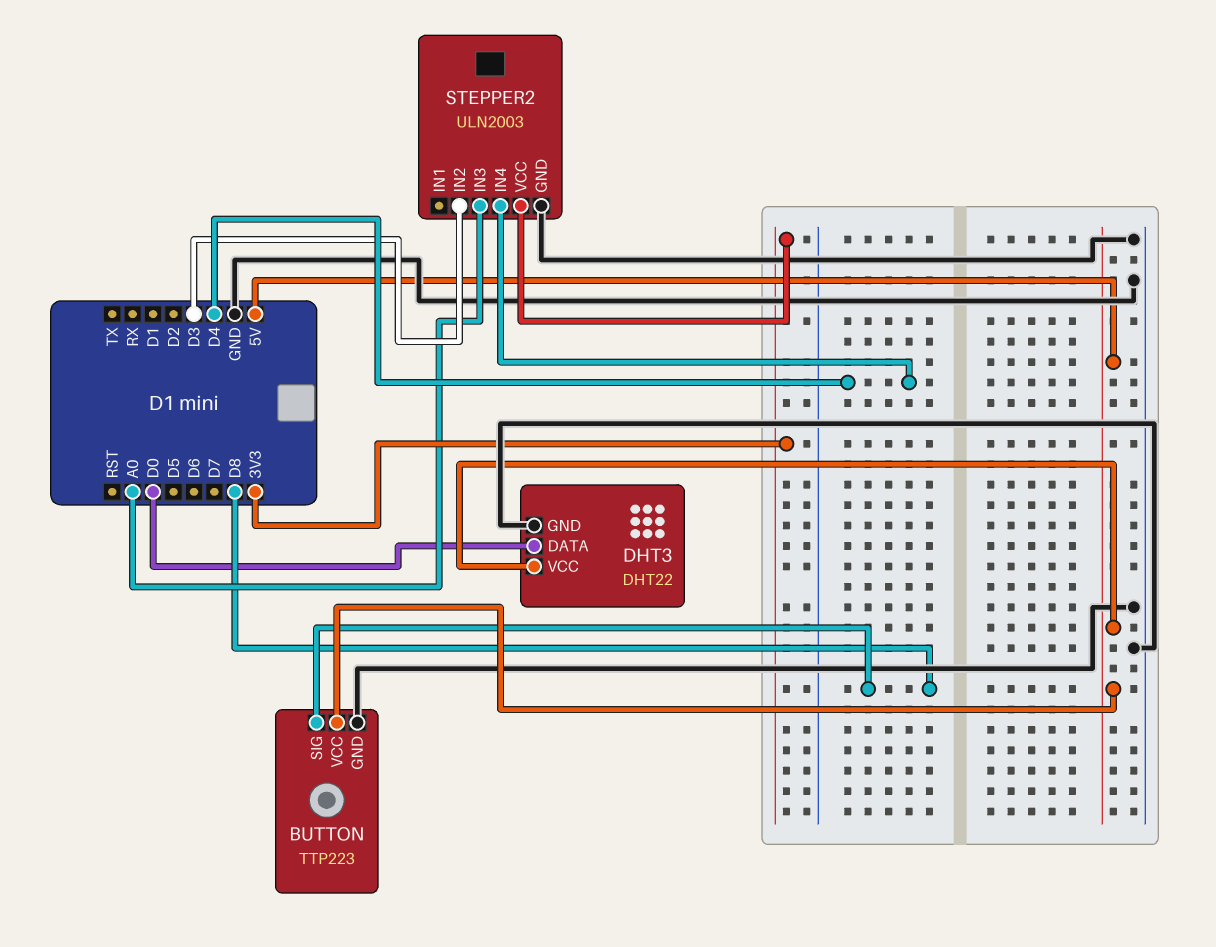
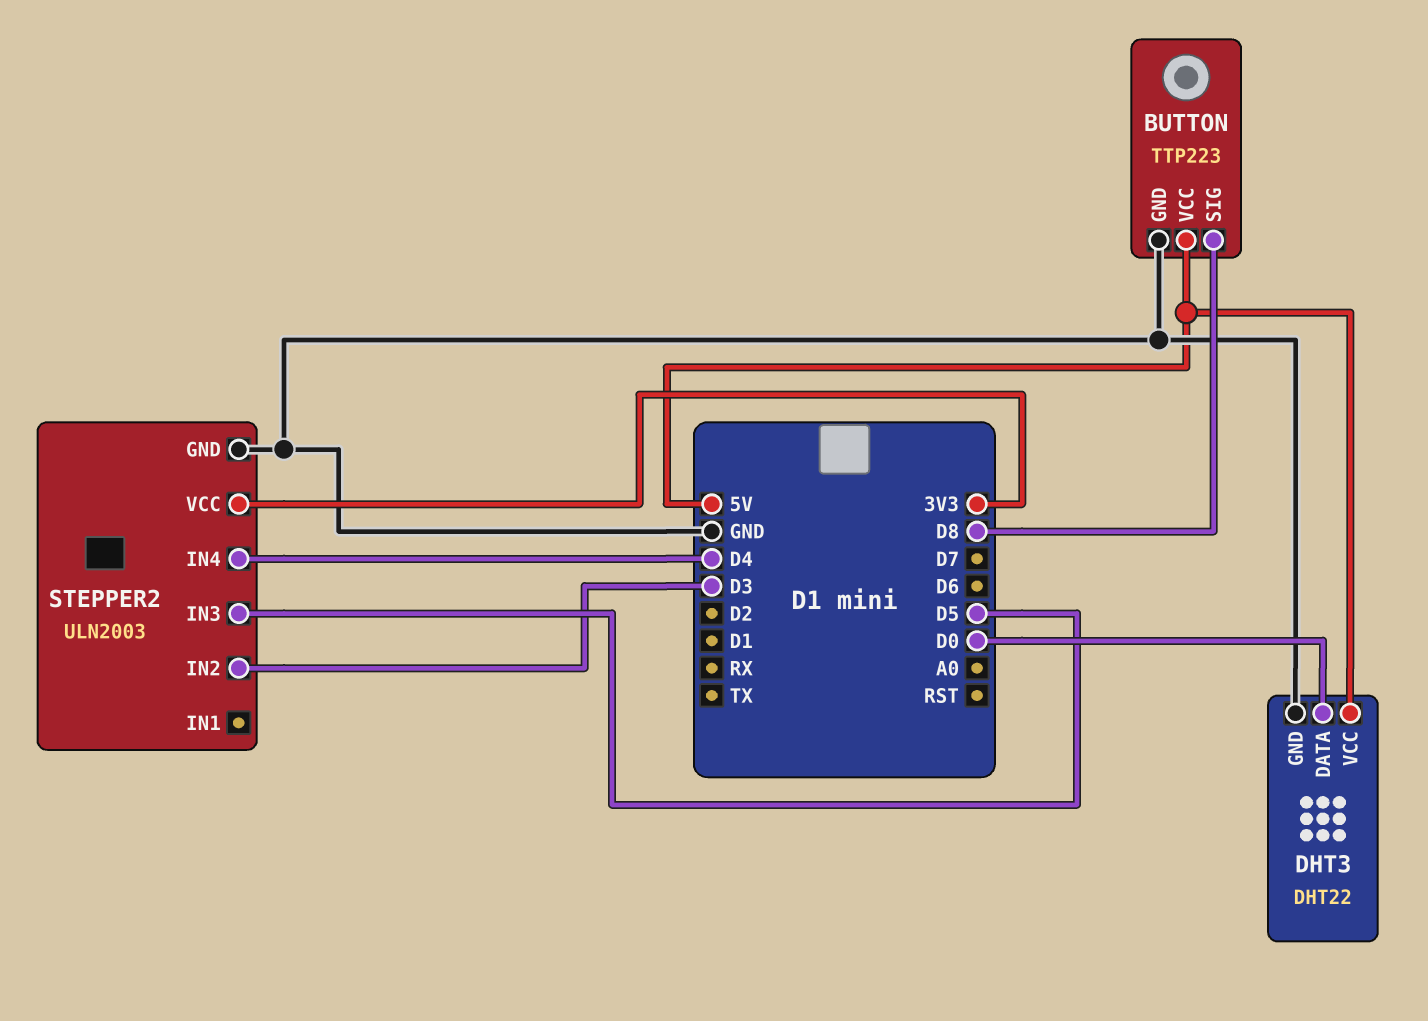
STEPPER2 pin IN3: A0 -> D5

